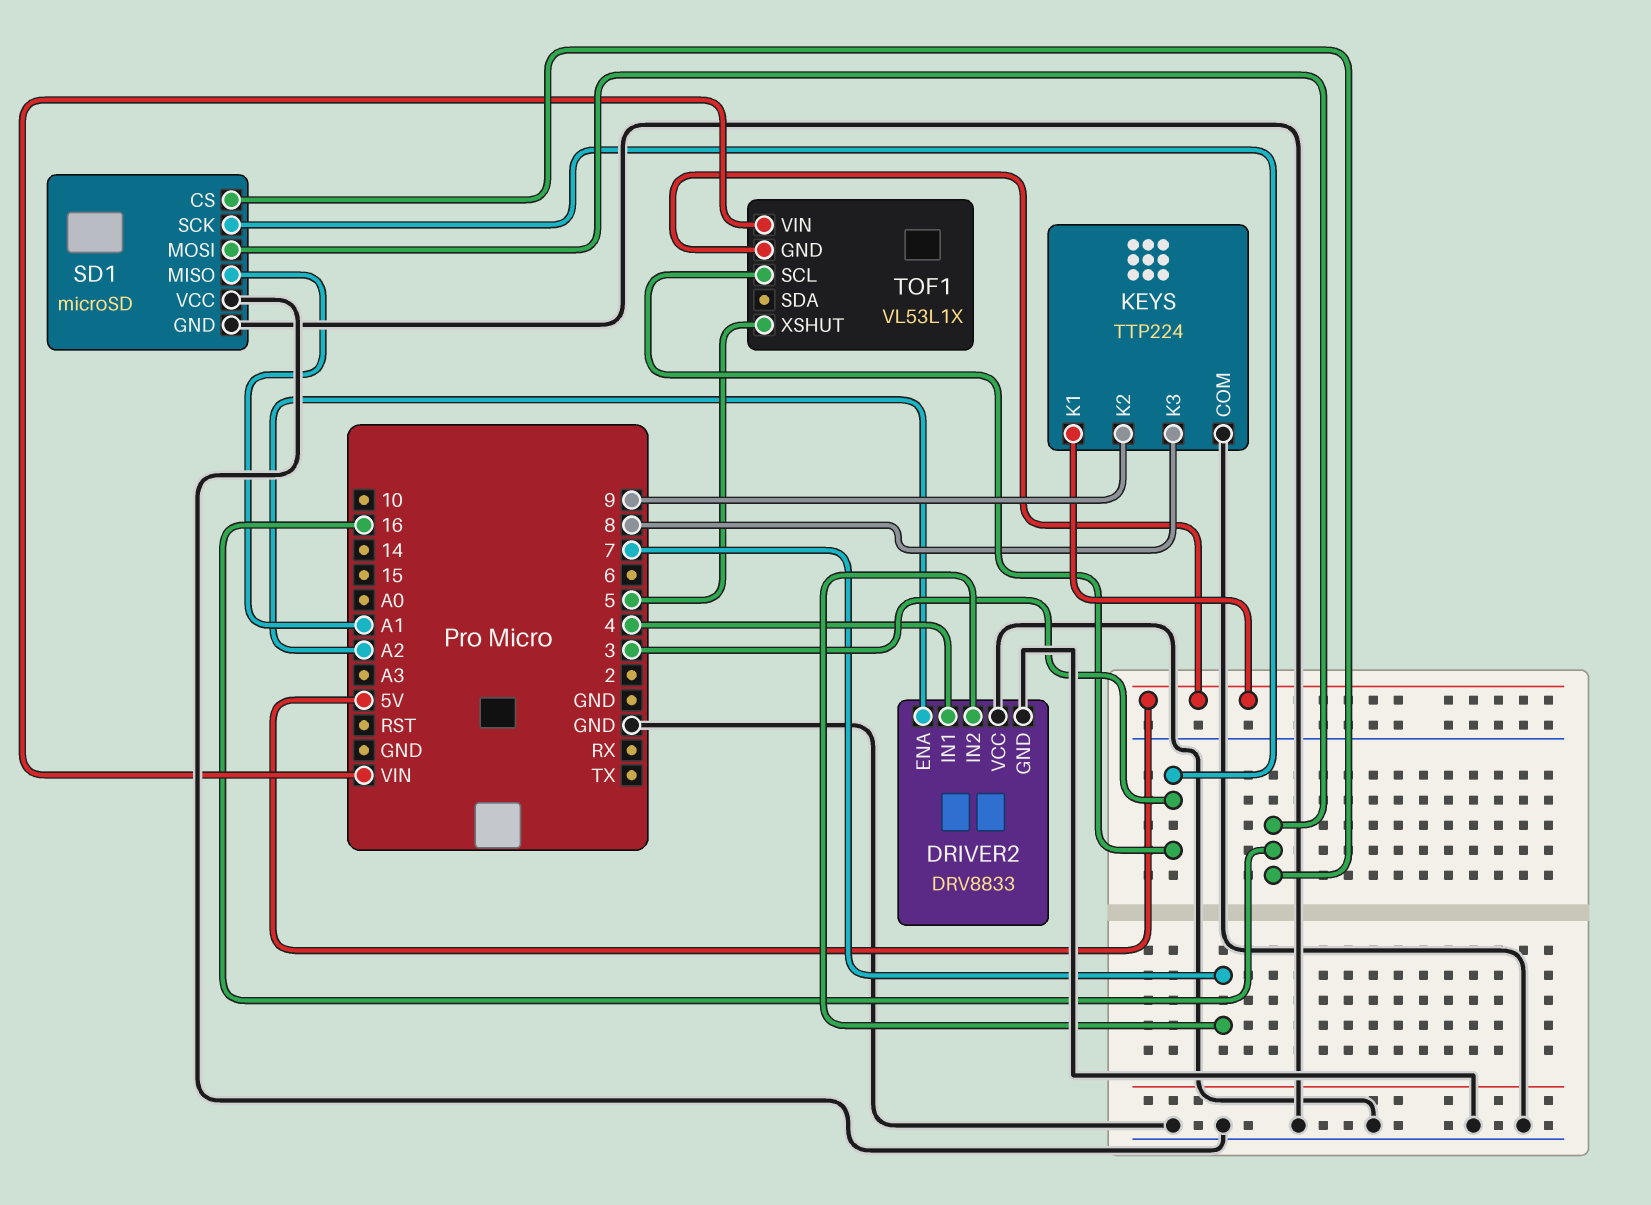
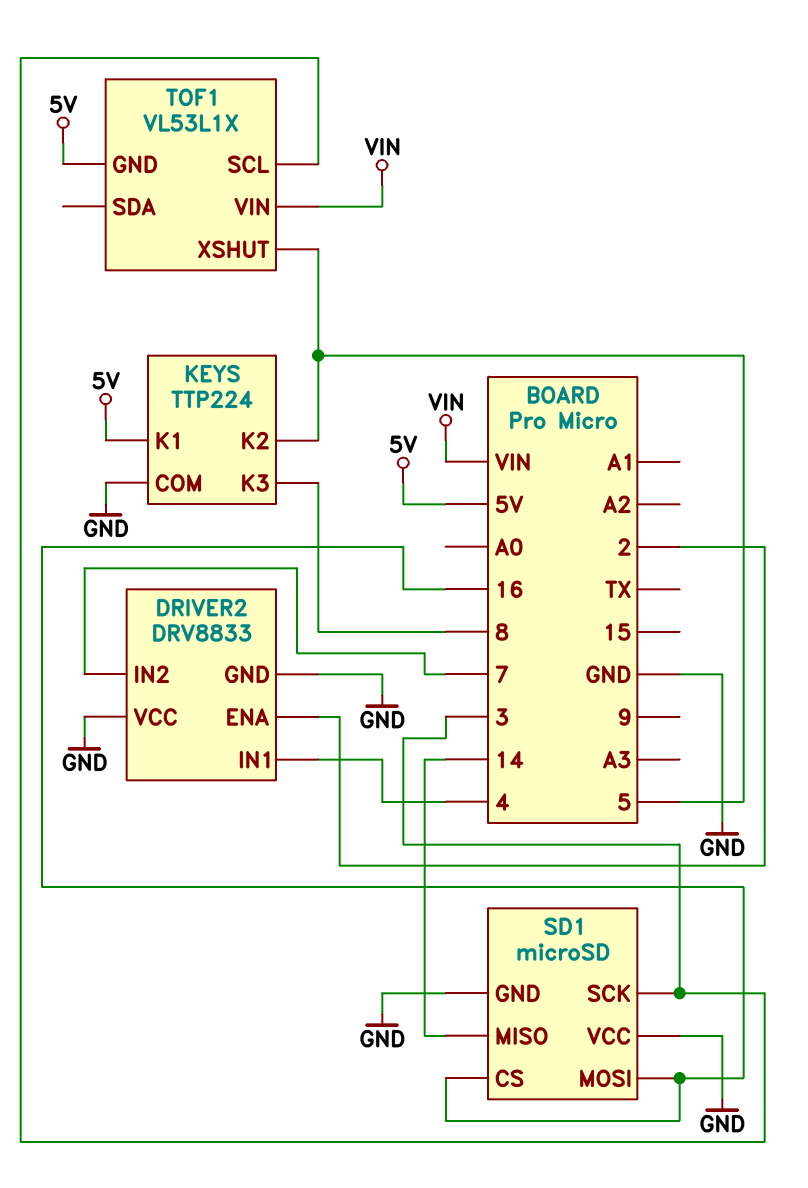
DRIVER2 pin ENA: A2 -> 2
KEYS pin K2: 9 -> 5
SD1 pin MISO: A1 -> 14

